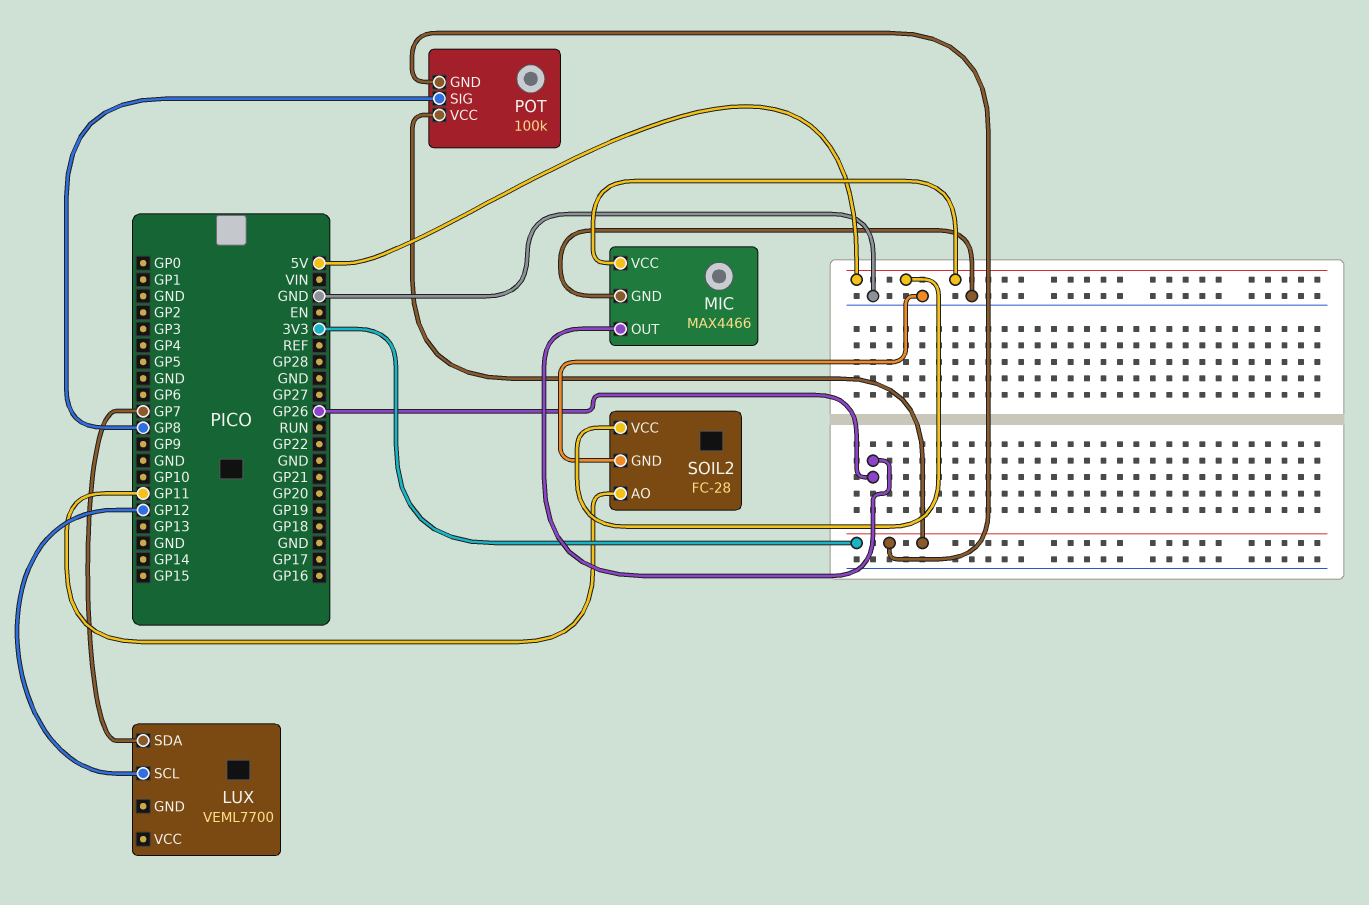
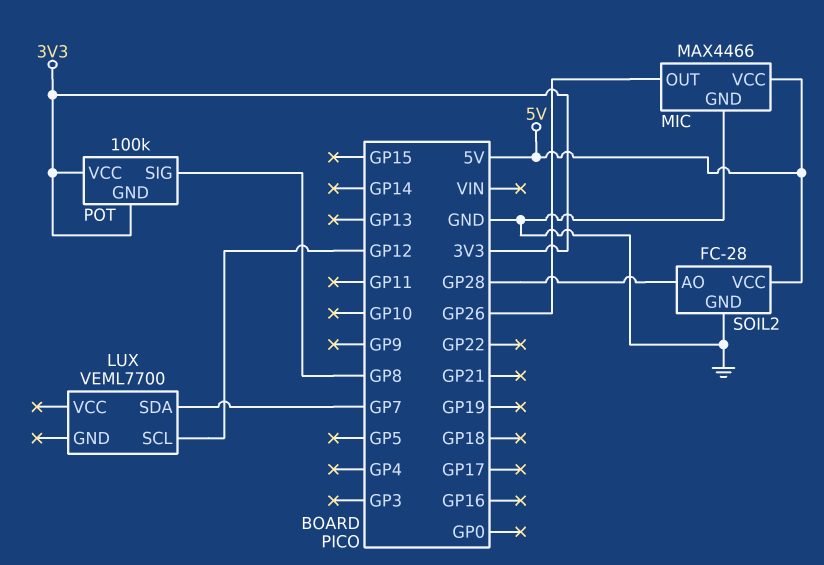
SOIL2 pin AO: GP11 -> GP28

